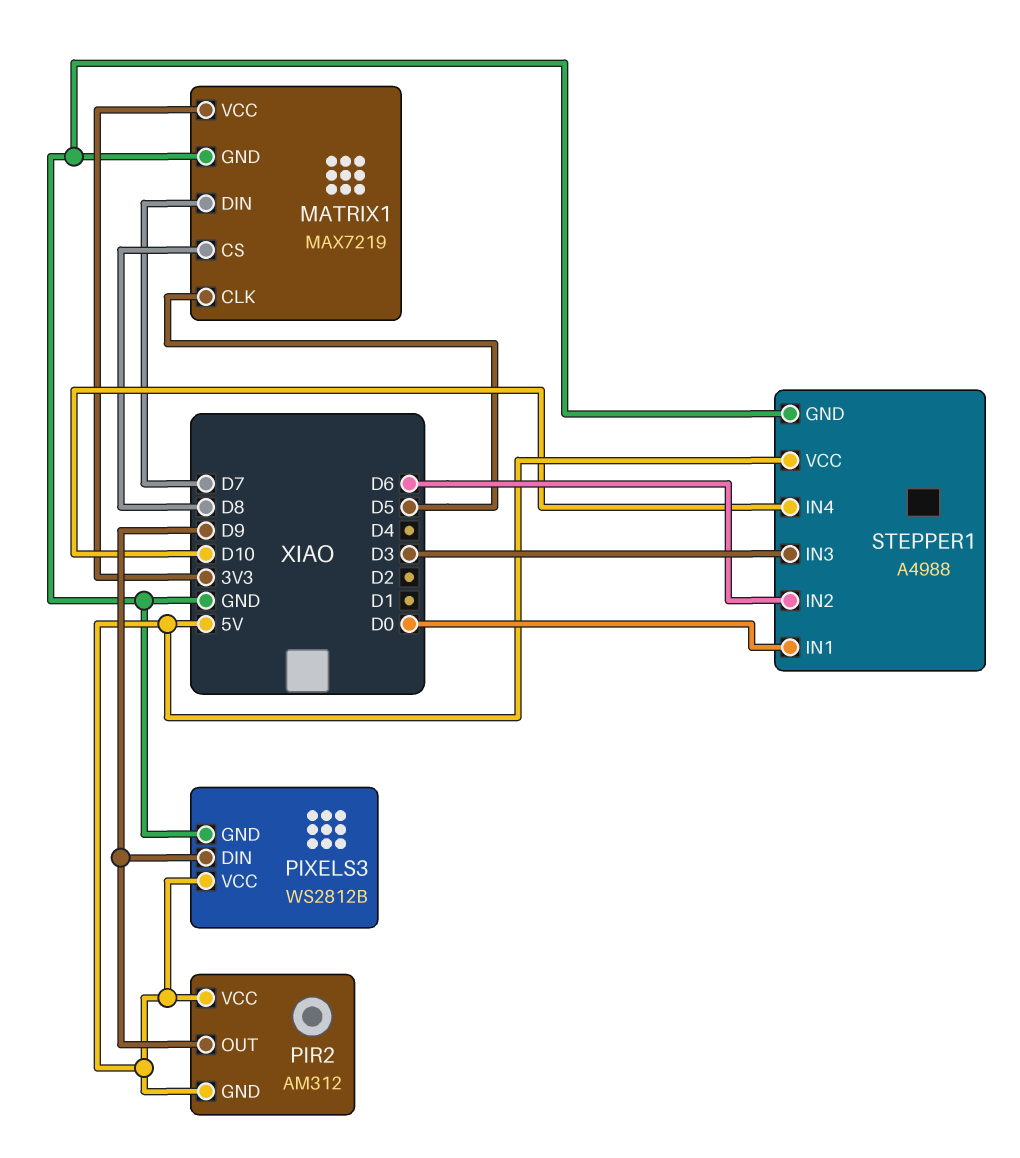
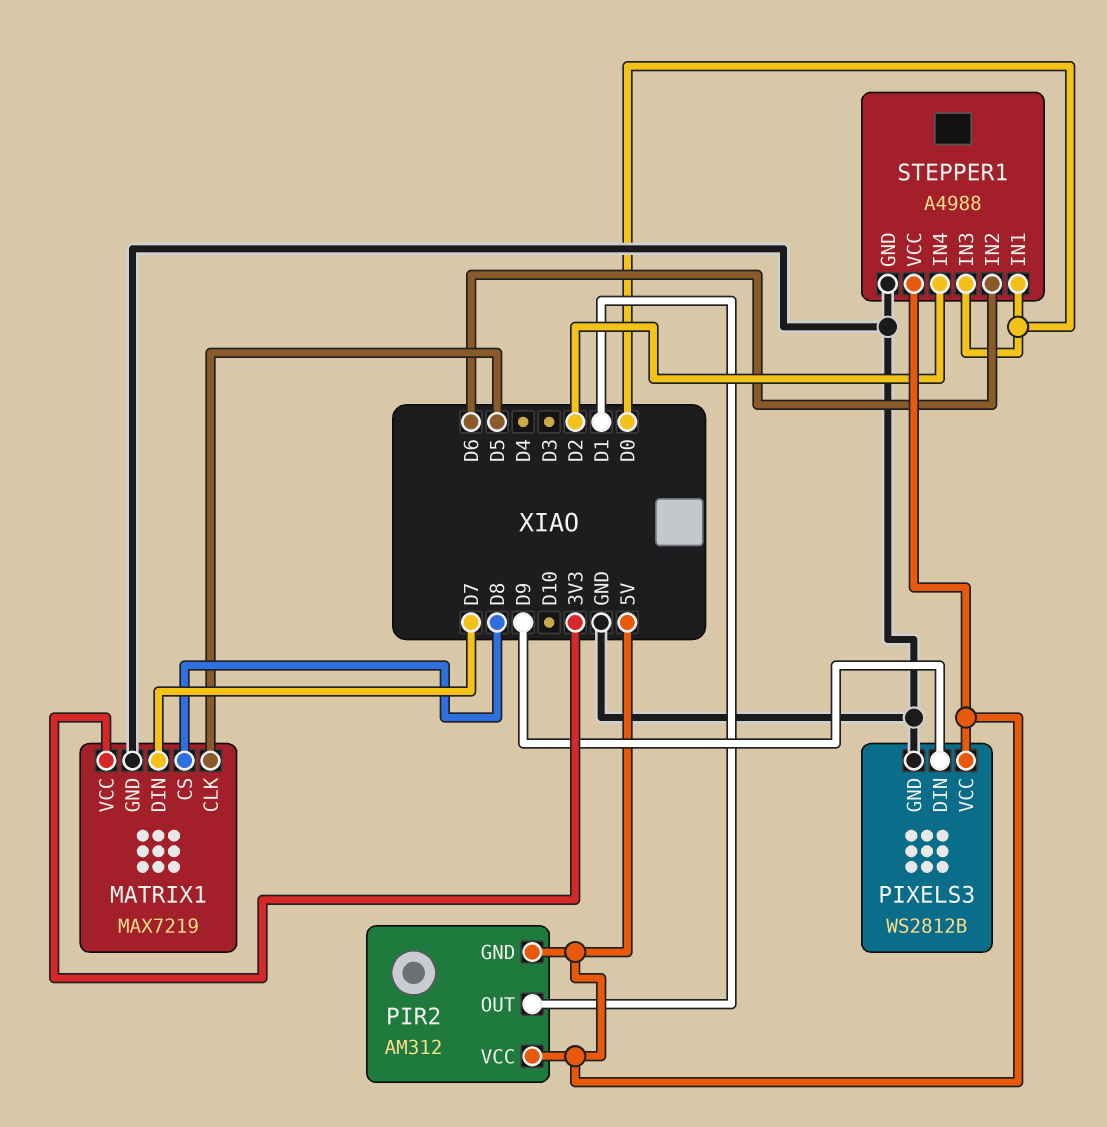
PIR2 pin OUT: D9 -> D1
STEPPER1 pin IN3: D3 -> D0
STEPPER1 pin IN4: D10 -> D2

